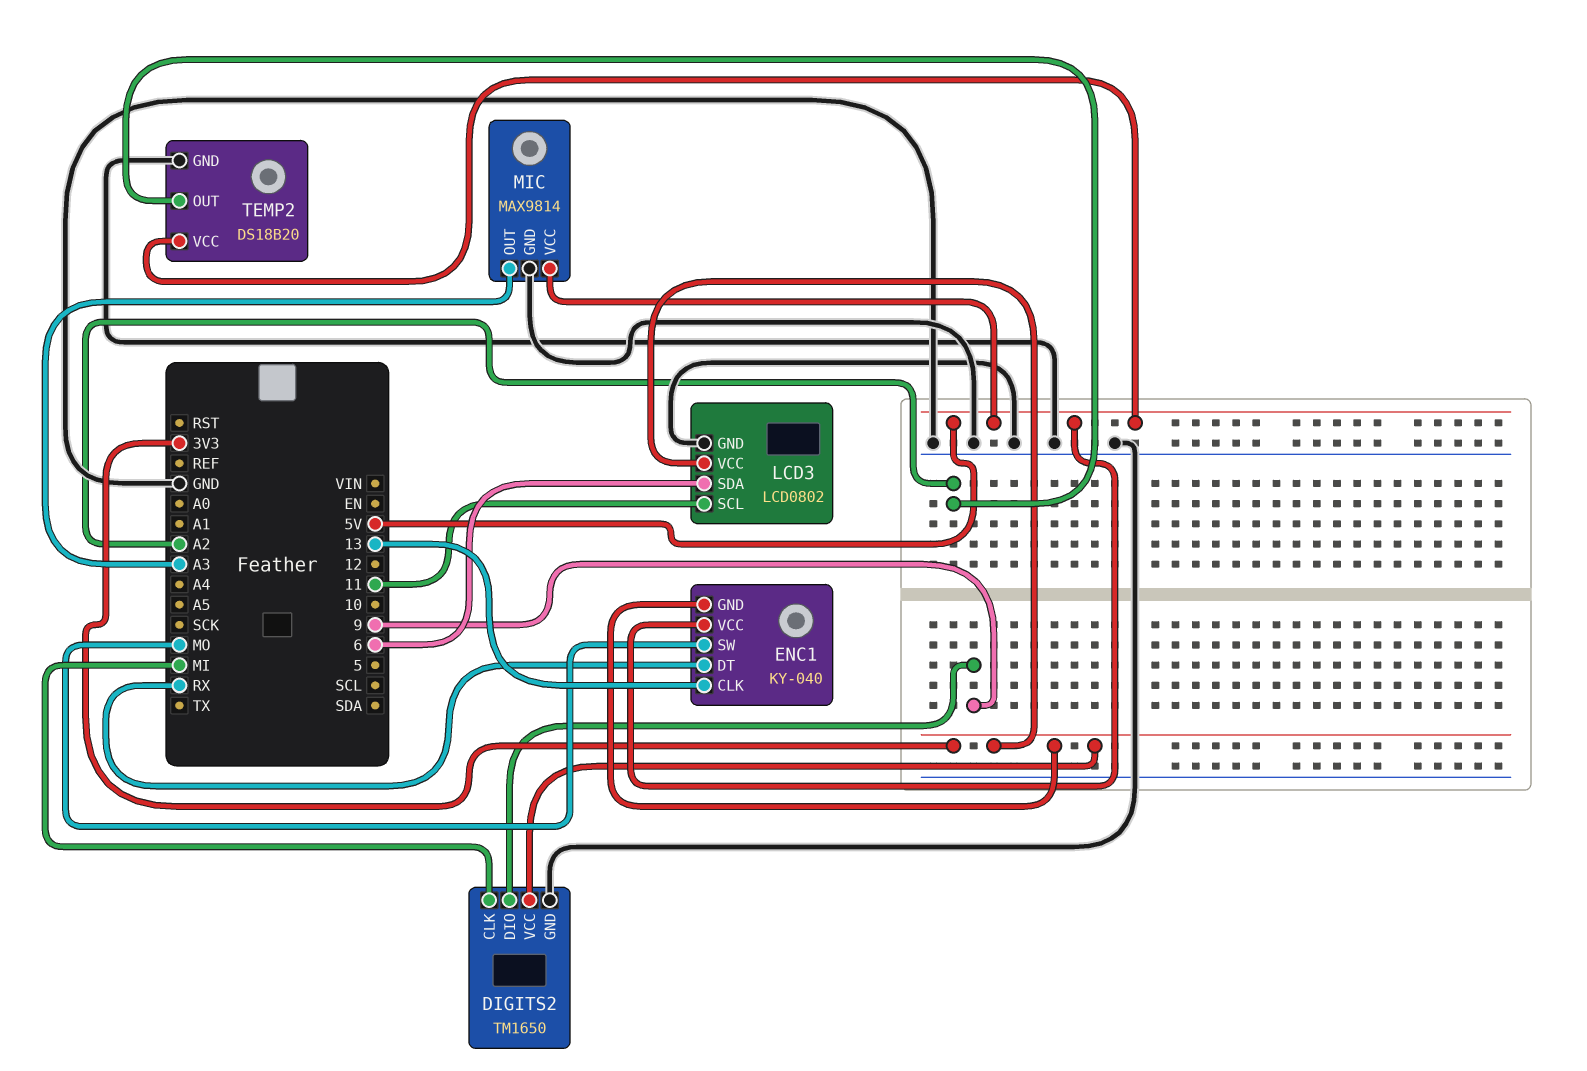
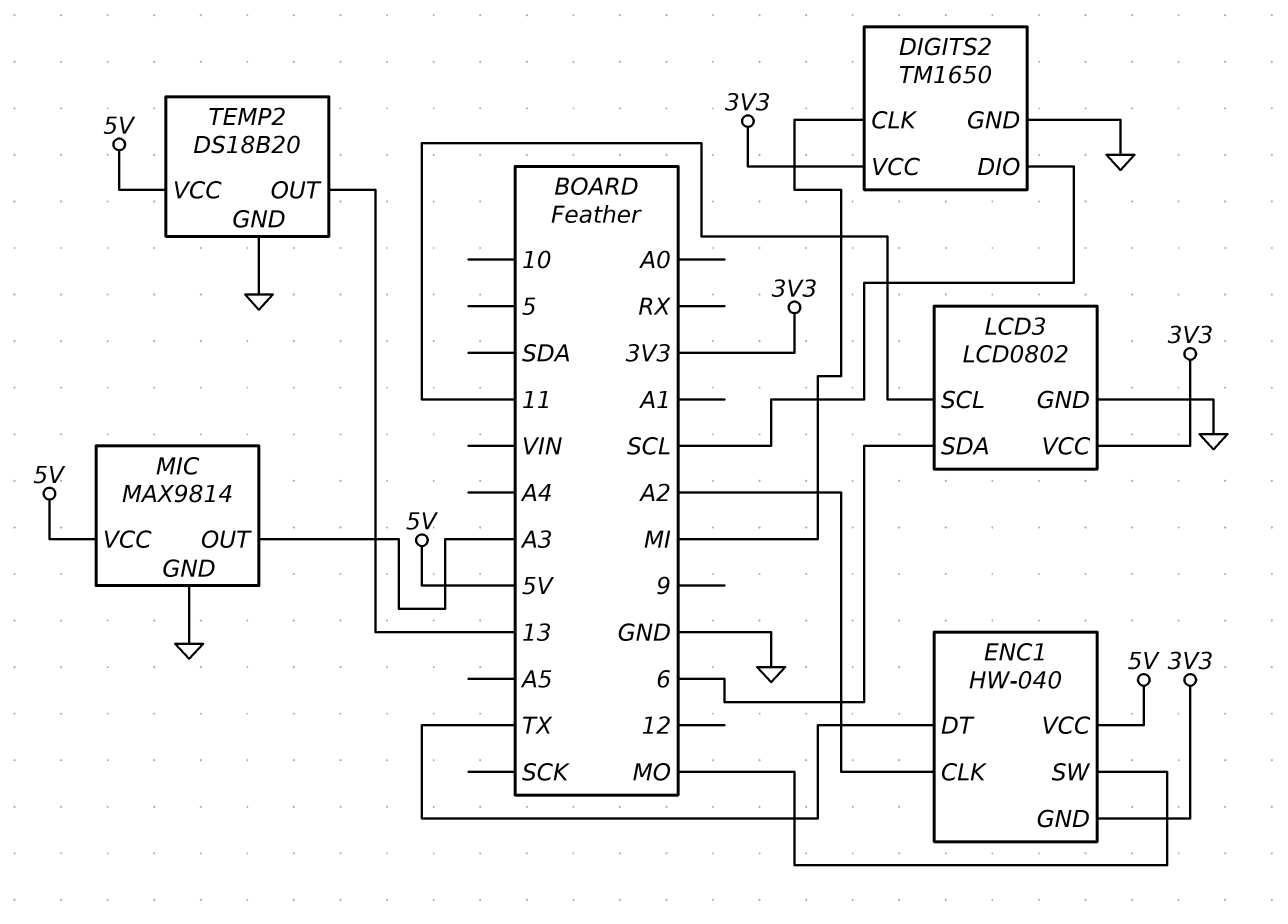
DIGITS2 pin DIO: 9 -> SCL
ENC1: KY-040 -> HW-040
ENC1 pin CLK: 13 -> A2
ENC1 pin DT: RX -> TX
TEMP2 pin OUT: A2 -> 13

